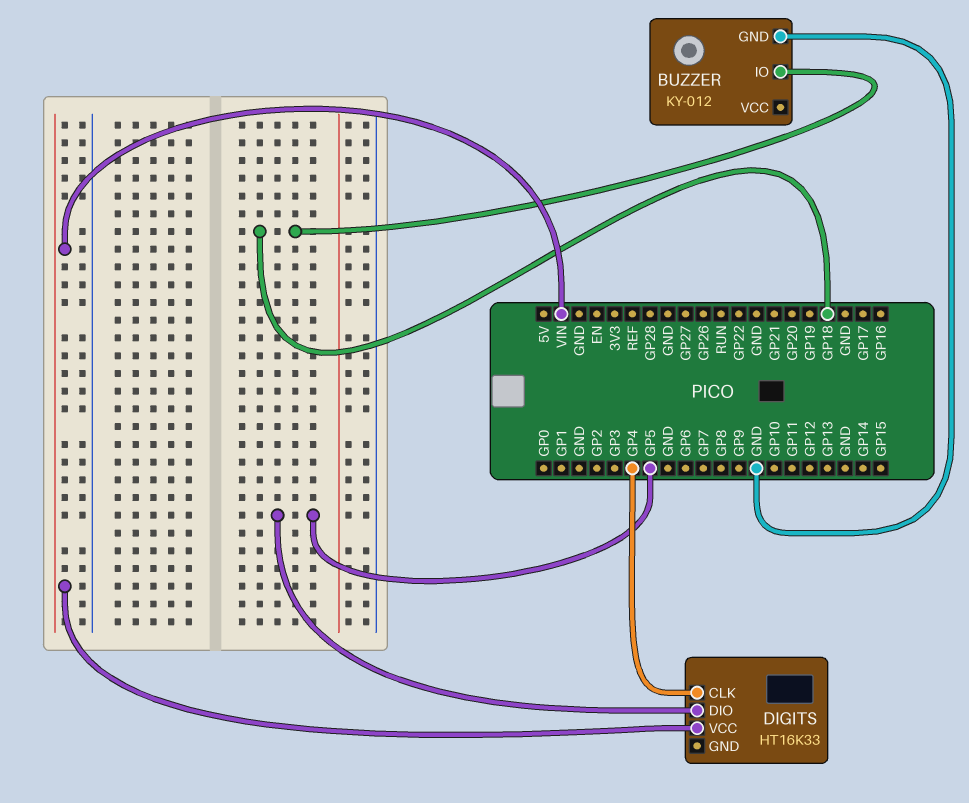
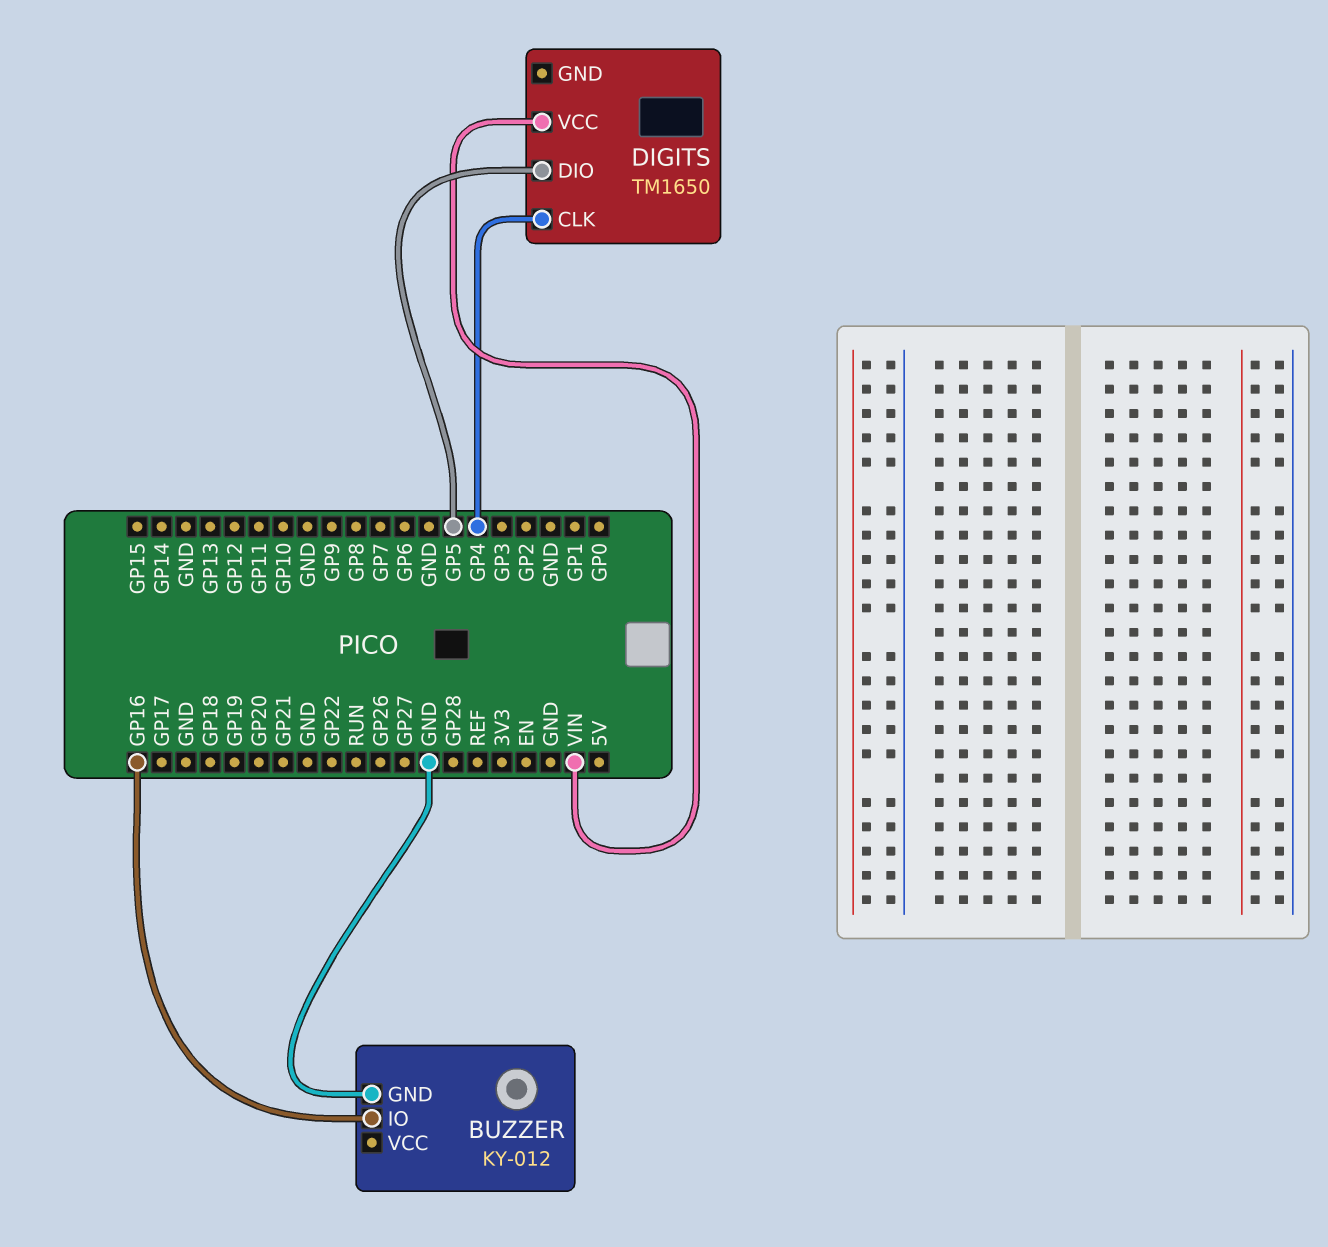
BUZZER pin IO: GP18 -> GP16
DIGITS: HT16K33 -> TM1650

